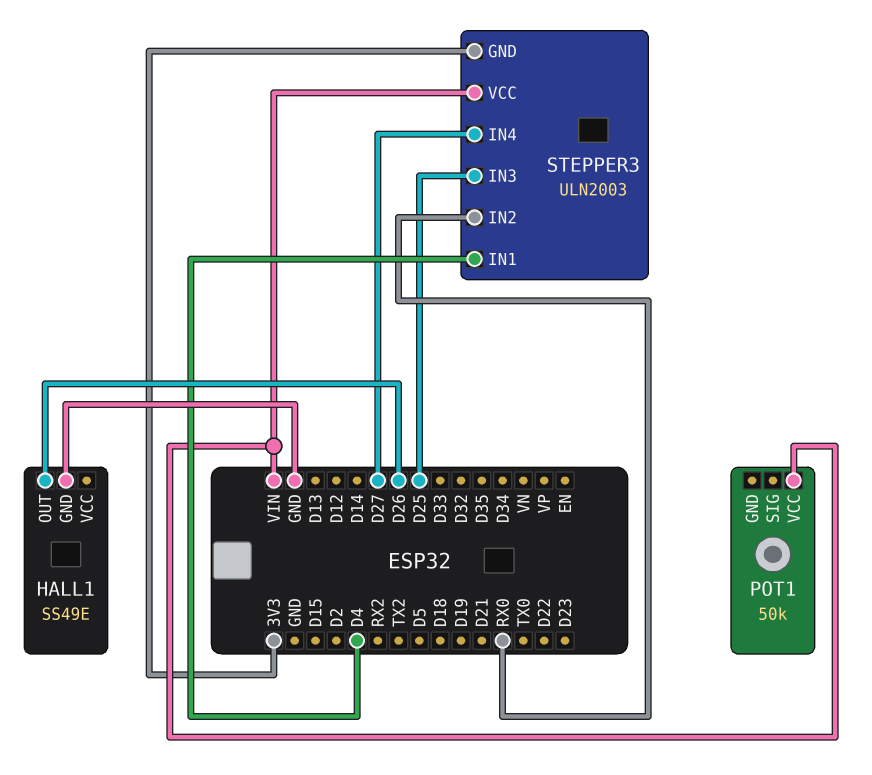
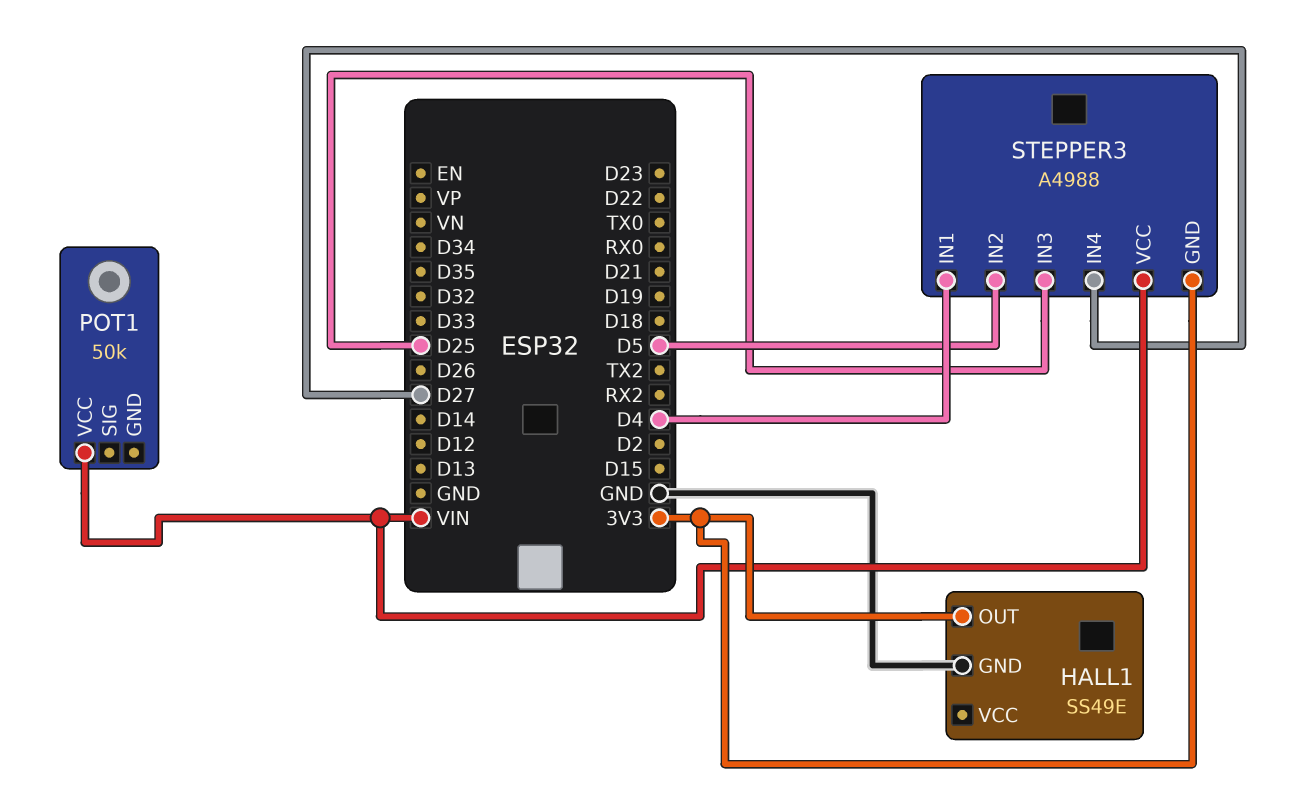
HALL1 pin OUT: D26 -> 3V3
STEPPER3: ULN2003 -> A4988
STEPPER3 pin IN2: RX0 -> D5

